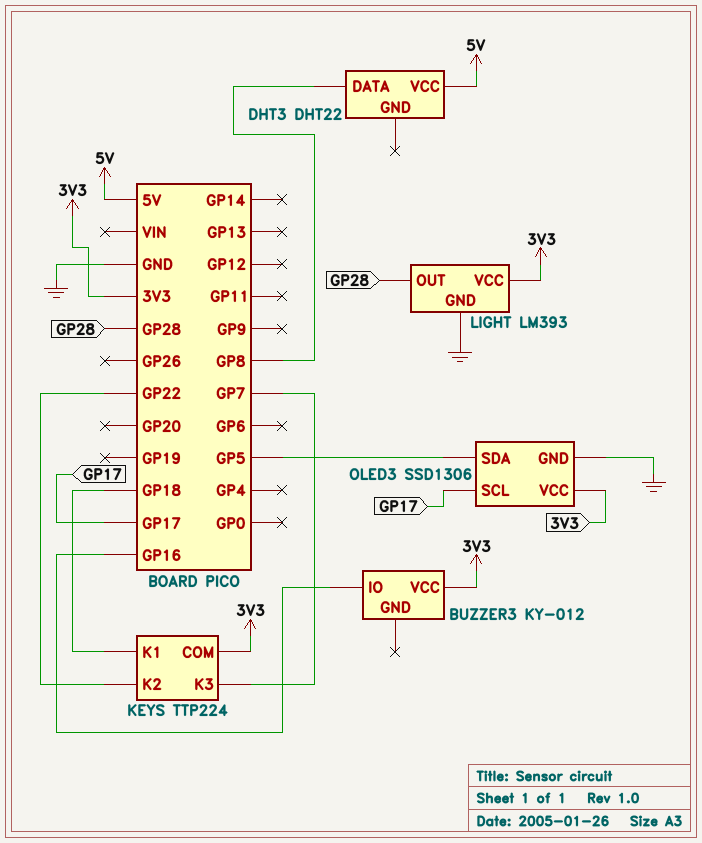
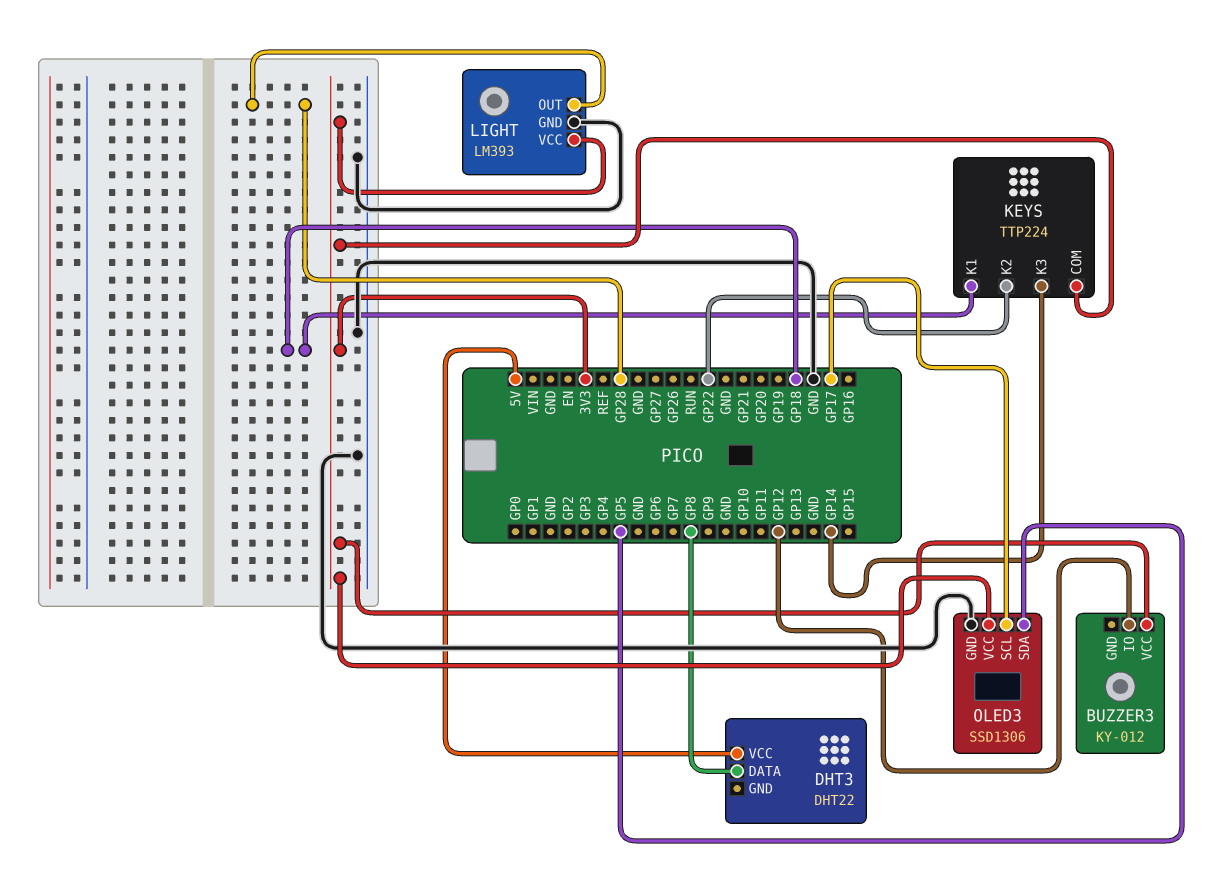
BUZZER3 pin IO: GP16 -> GP12
KEYS pin K3: GP7 -> GP14

